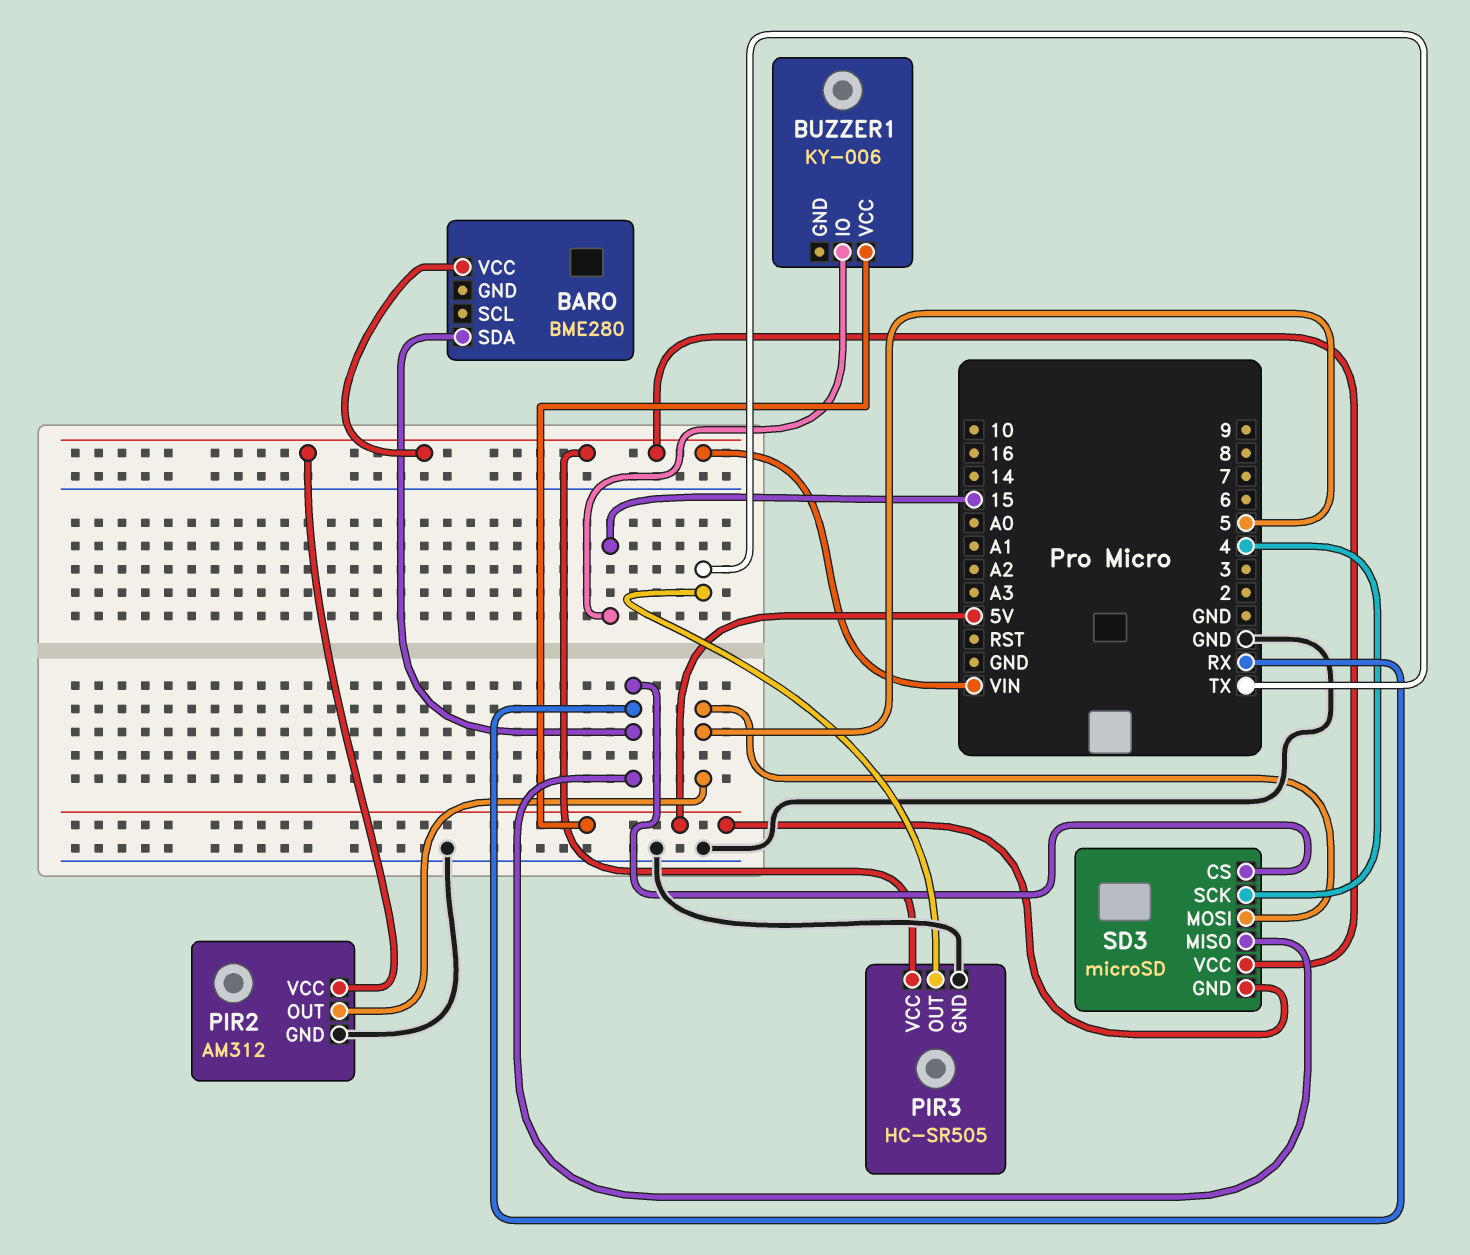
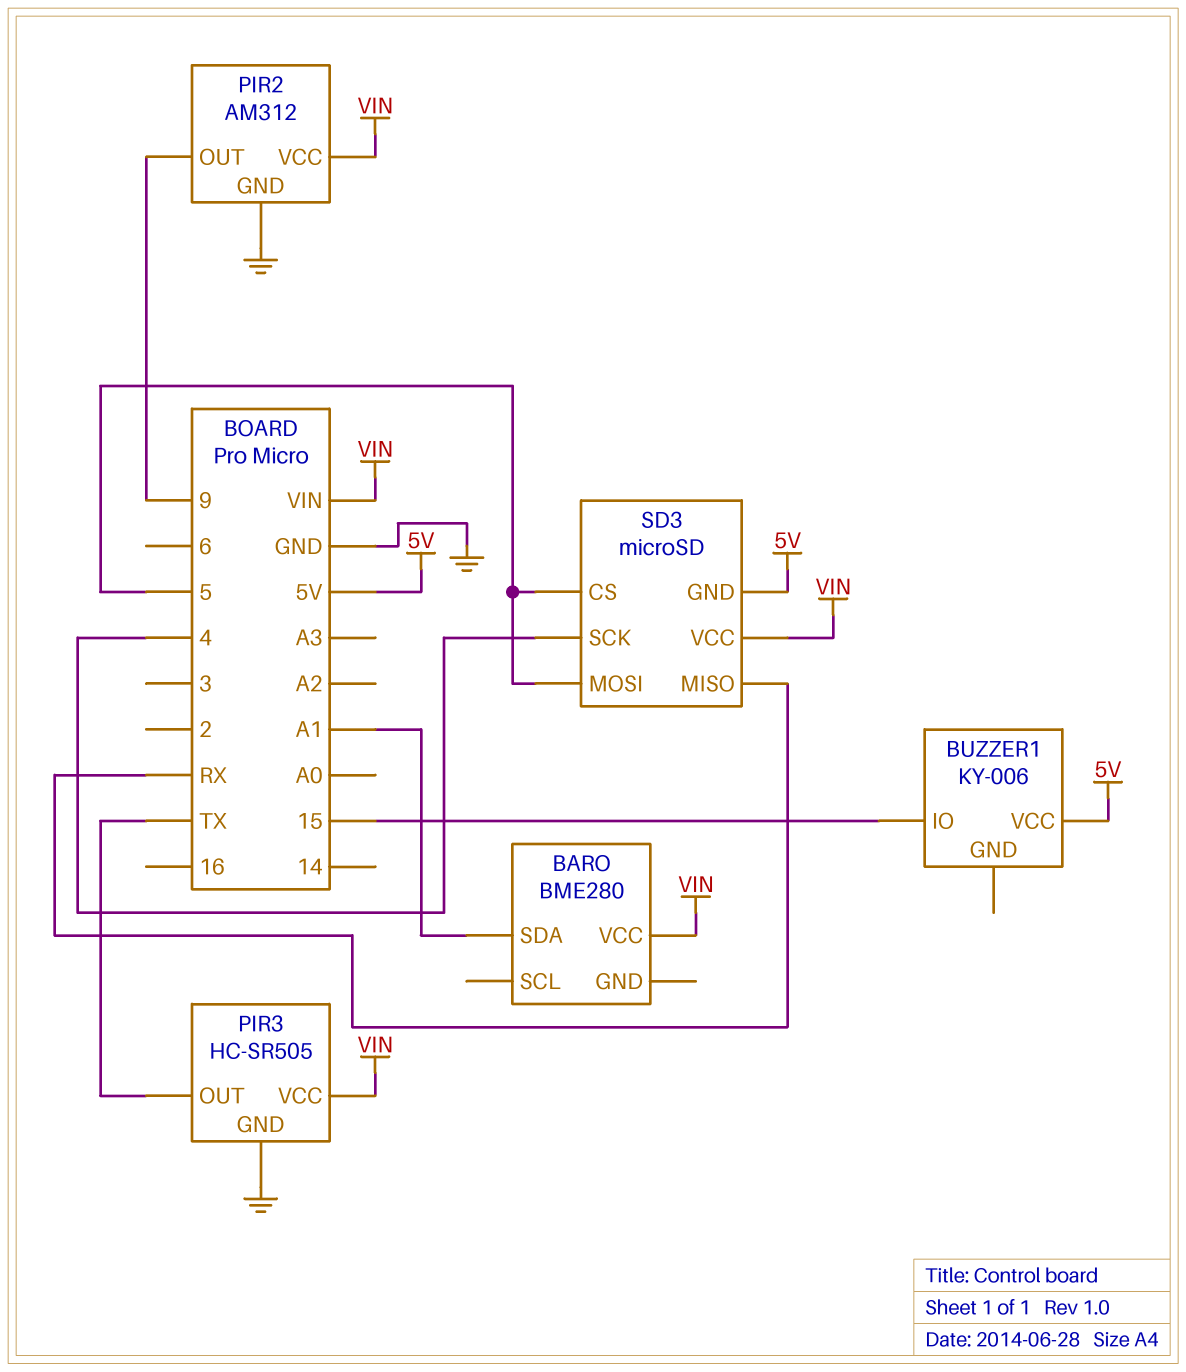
BARO pin SDA: RX -> A1
PIR2 pin OUT: 5 -> 9
SD3 pin CS: RX -> 5

